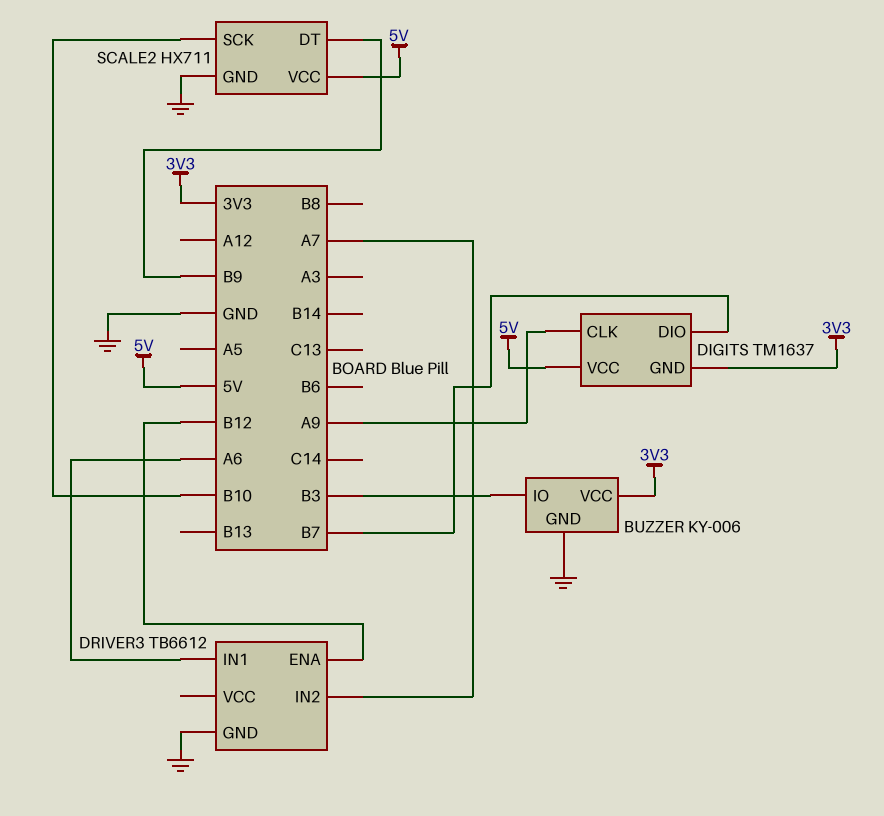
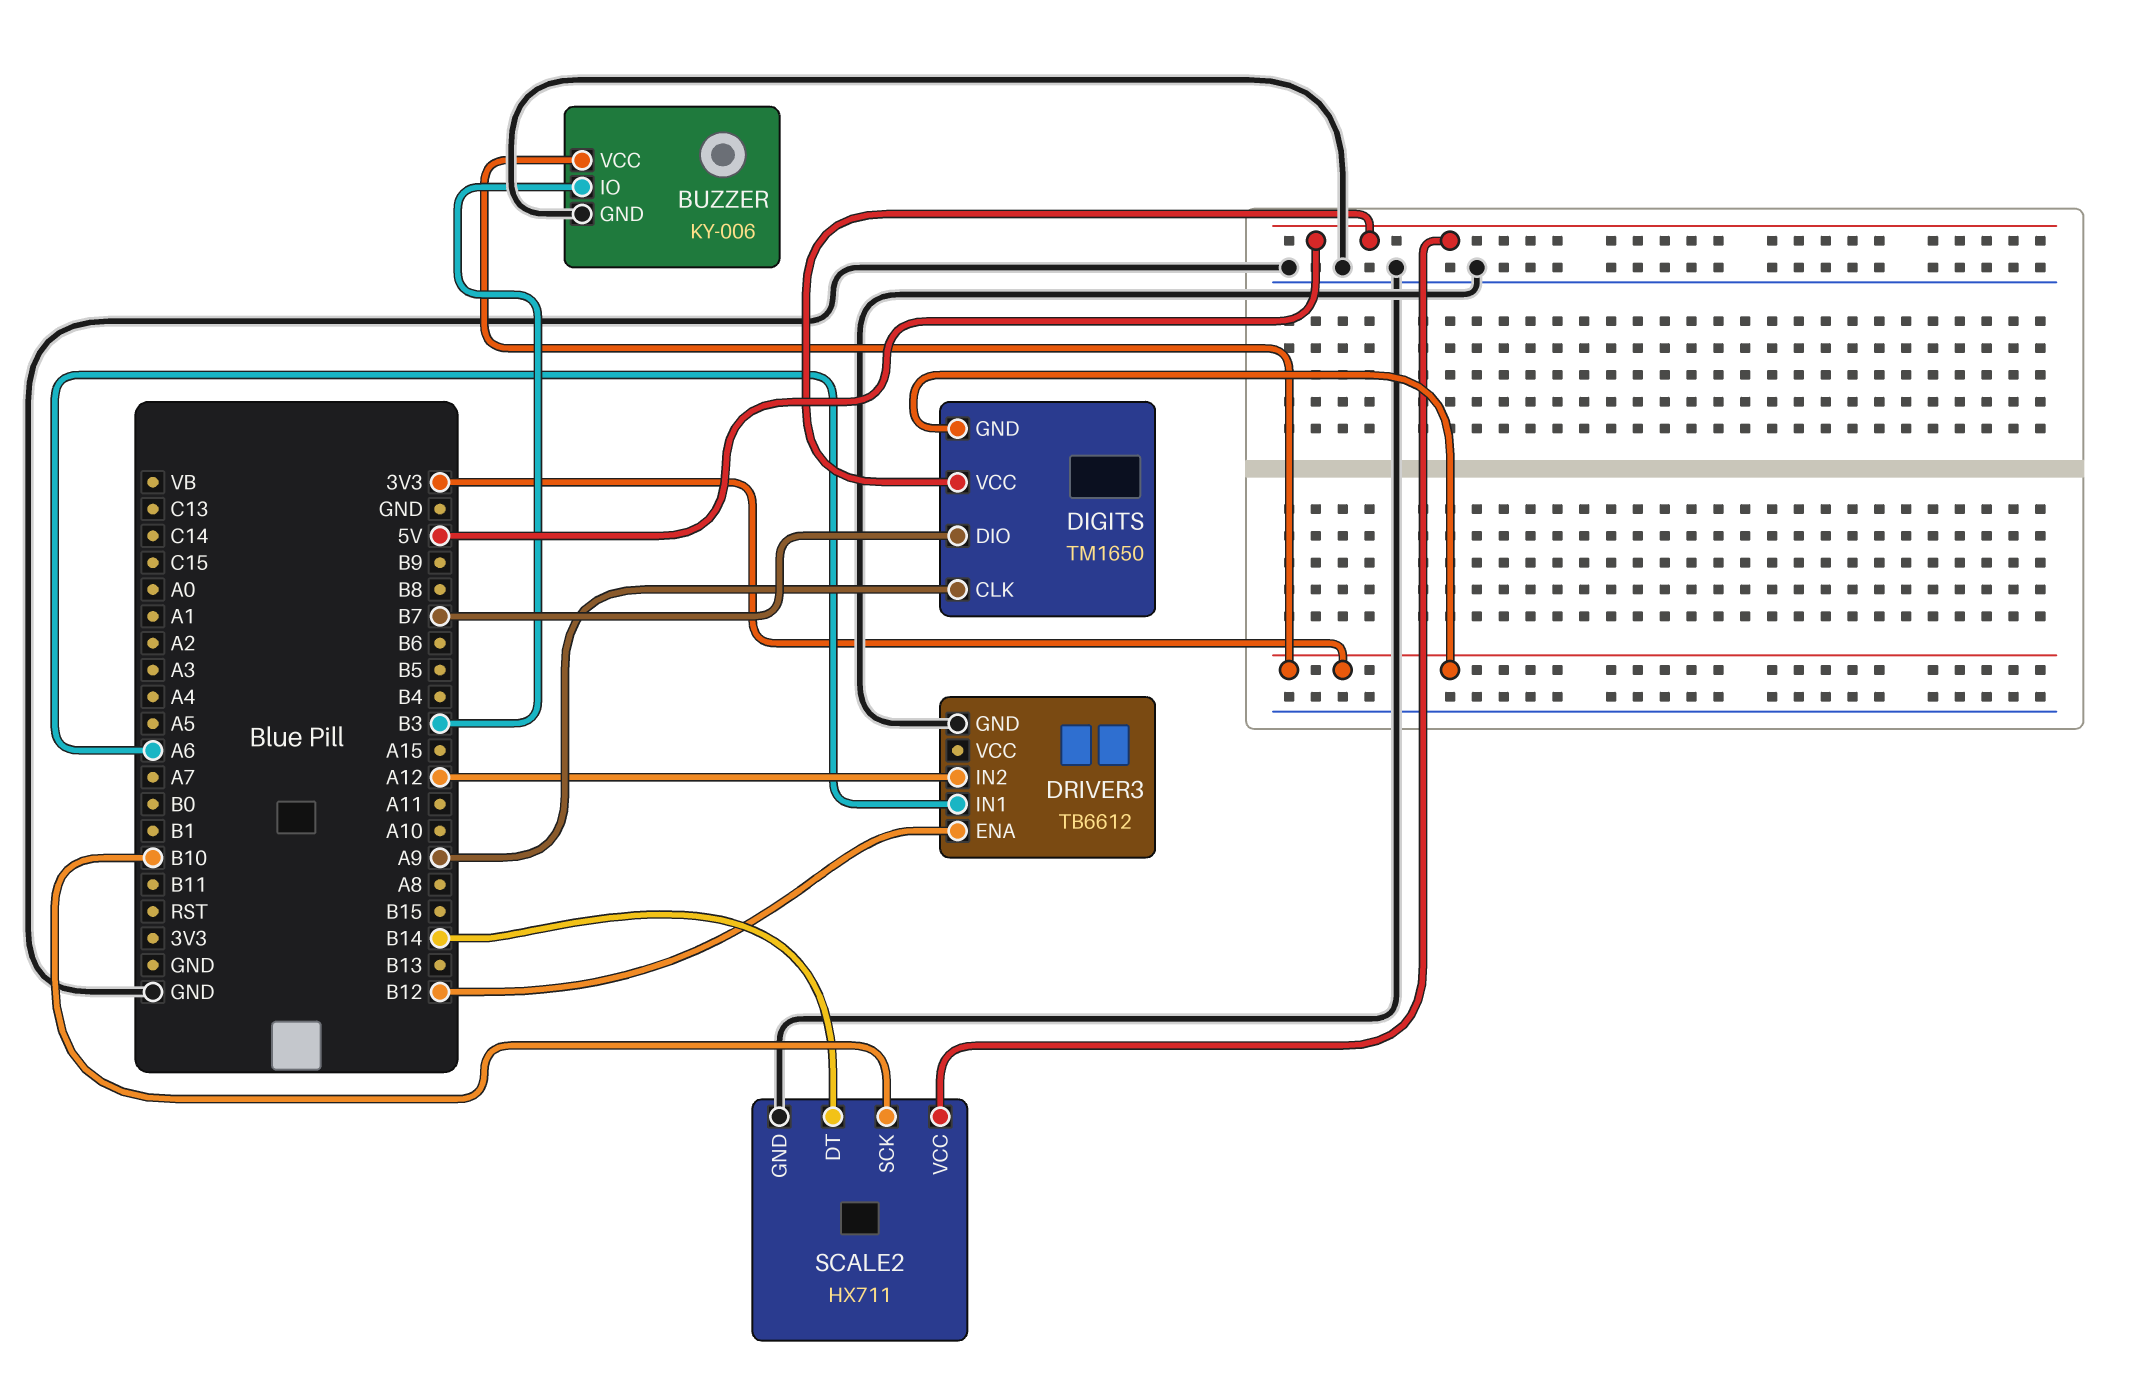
DIGITS: TM1637 -> TM1650
DRIVER3 pin IN2: A7 -> A12
SCALE2 pin DT: B9 -> B14

